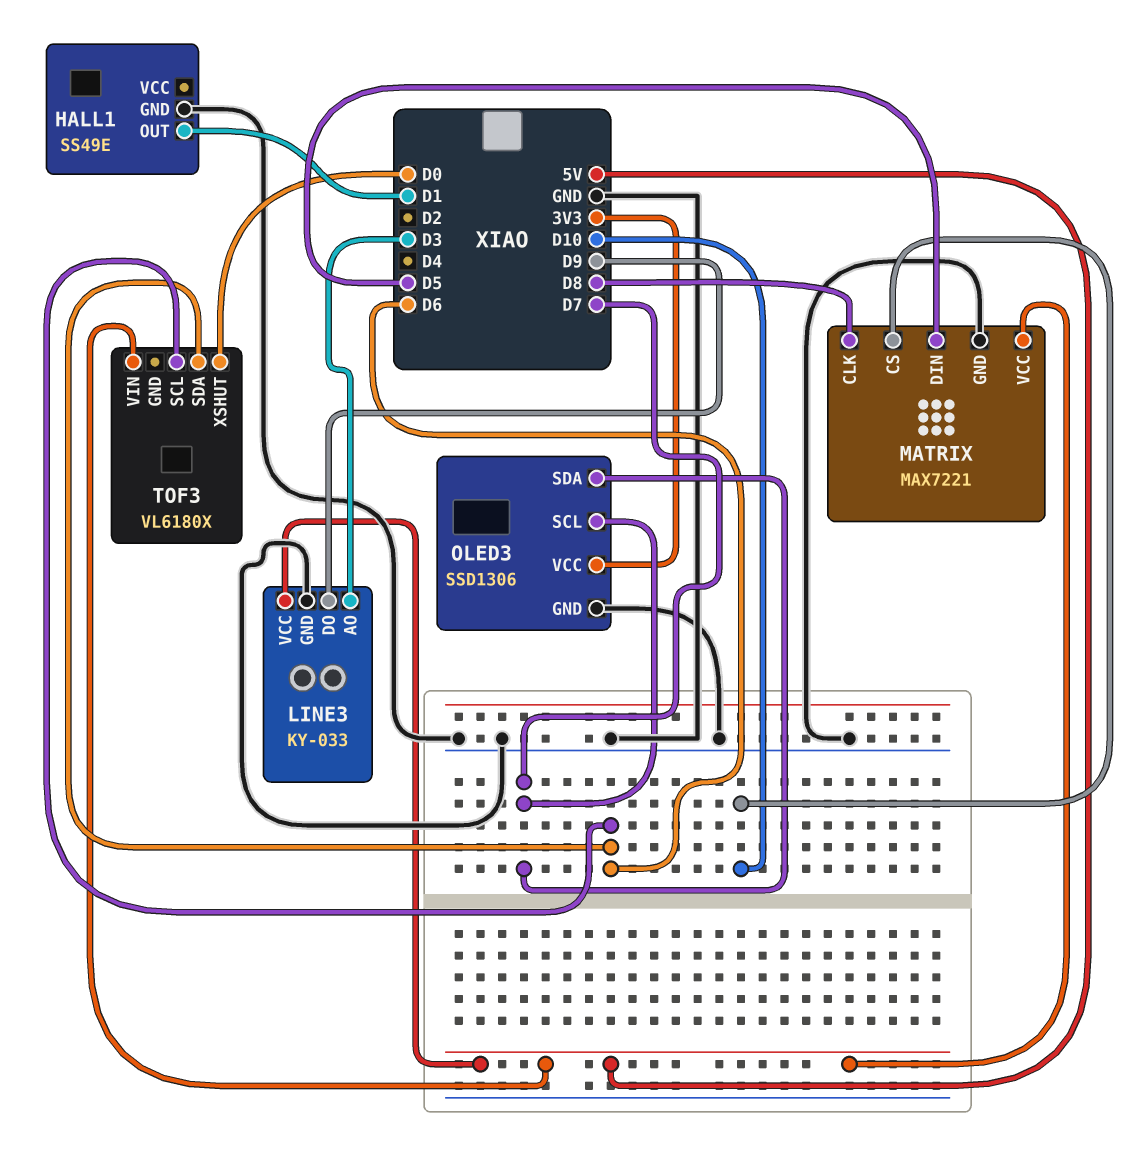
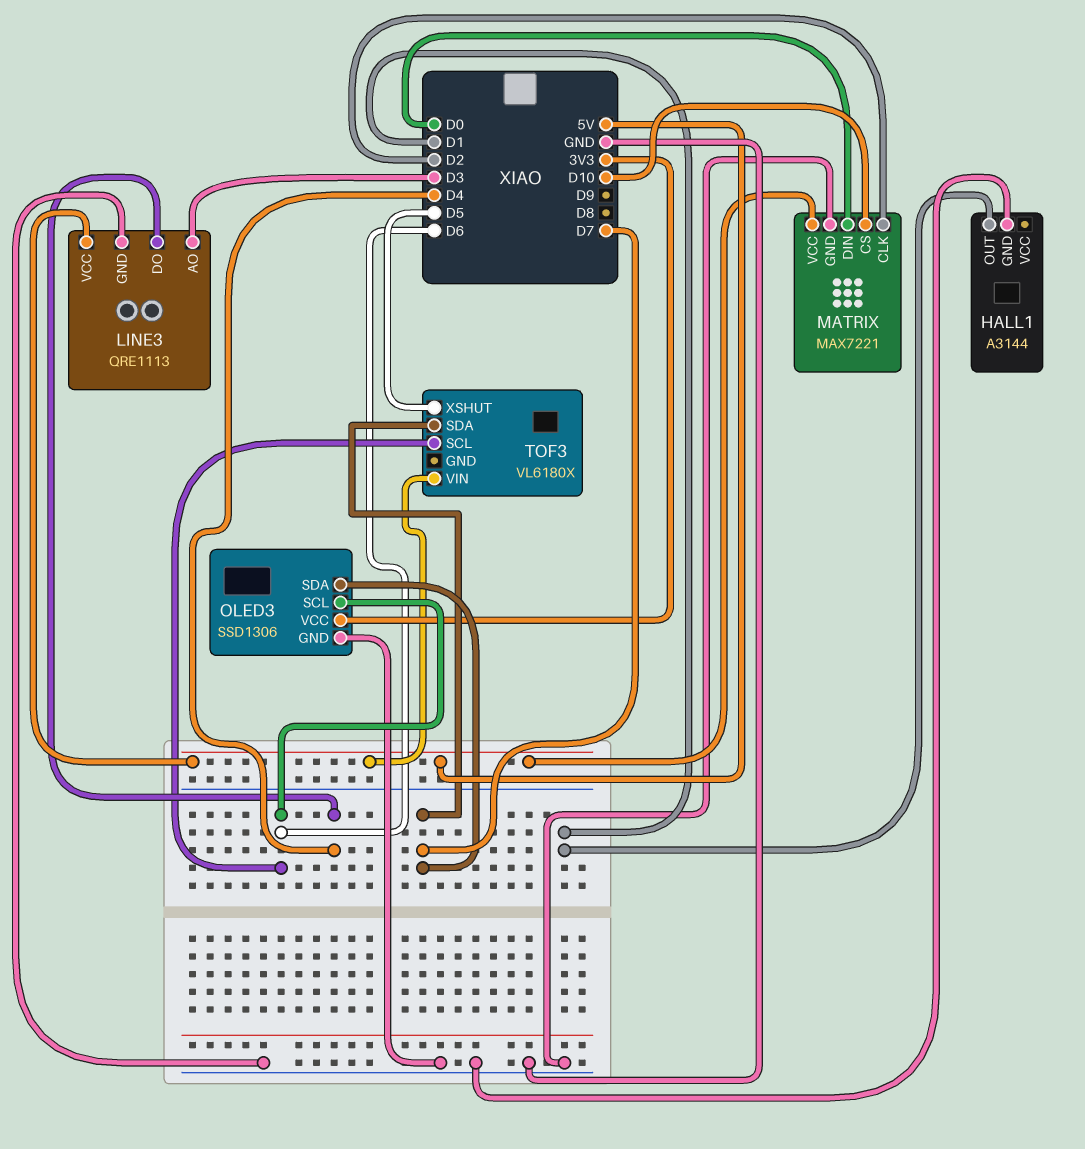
HALL1: SS49E -> A3144
LINE3: KY-033 -> QRE1113
LINE3 pin DO: D9 -> D4
MATRIX pin CLK: D8 -> D2
MATRIX pin DIN: D5 -> D0
OLED3 pin SCL: D7 -> D6
TOF3 pin SDA: D6 -> D7
TOF3 pin XSHUT: D0 -> D5

